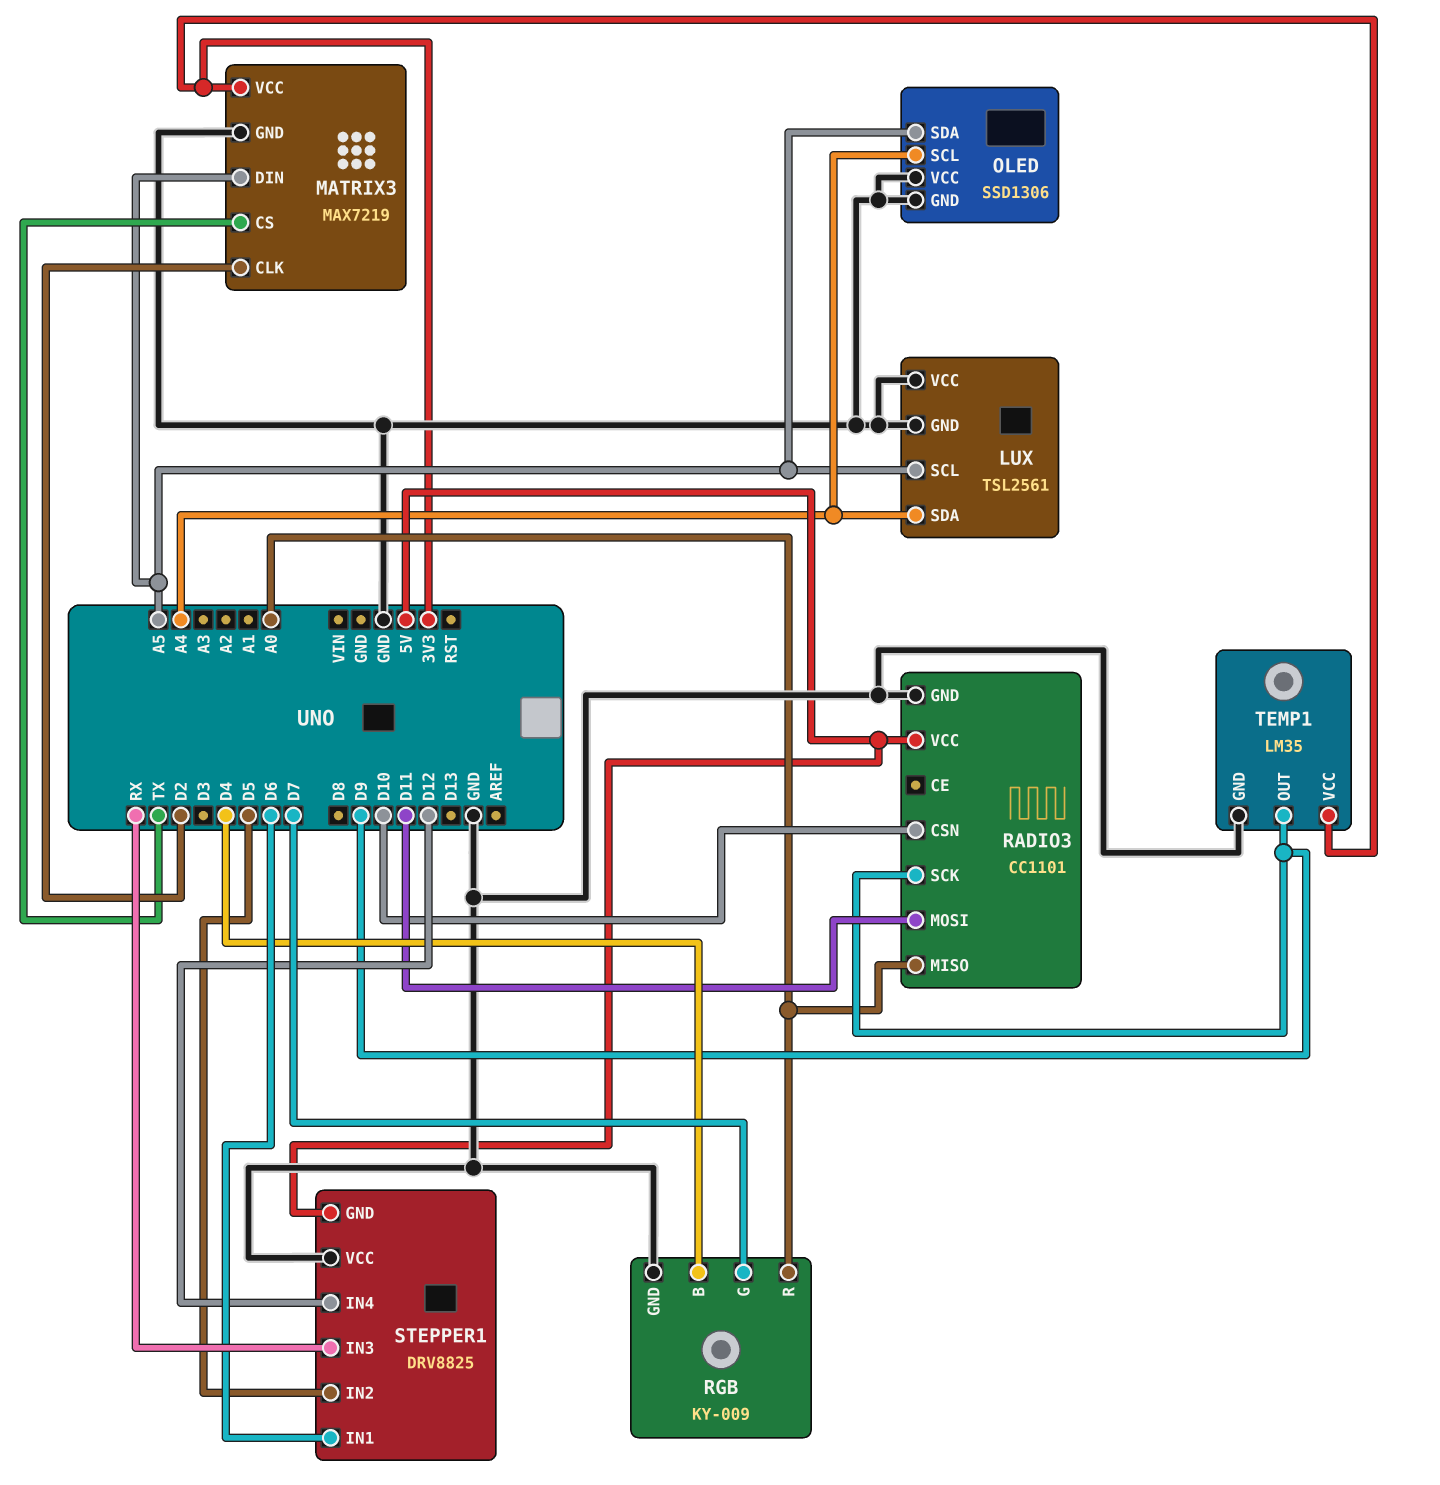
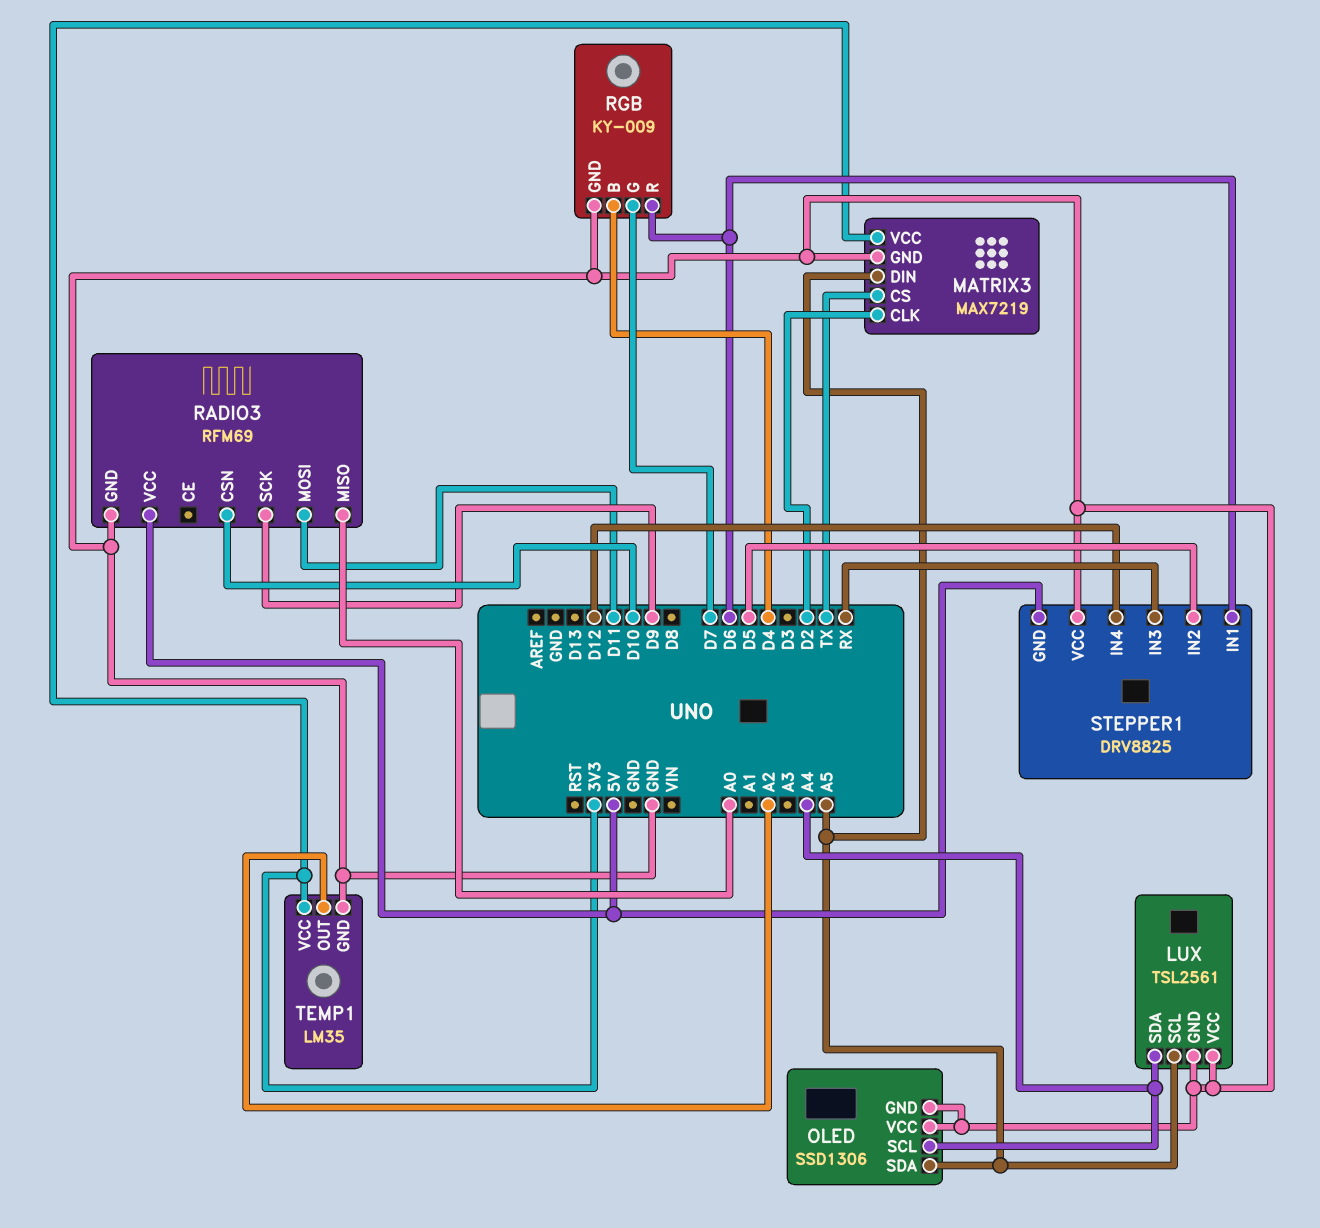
RADIO3: CC1101 -> RFM69
RGB pin R: A0 -> D6
TEMP1 pin OUT: D9 -> A2

